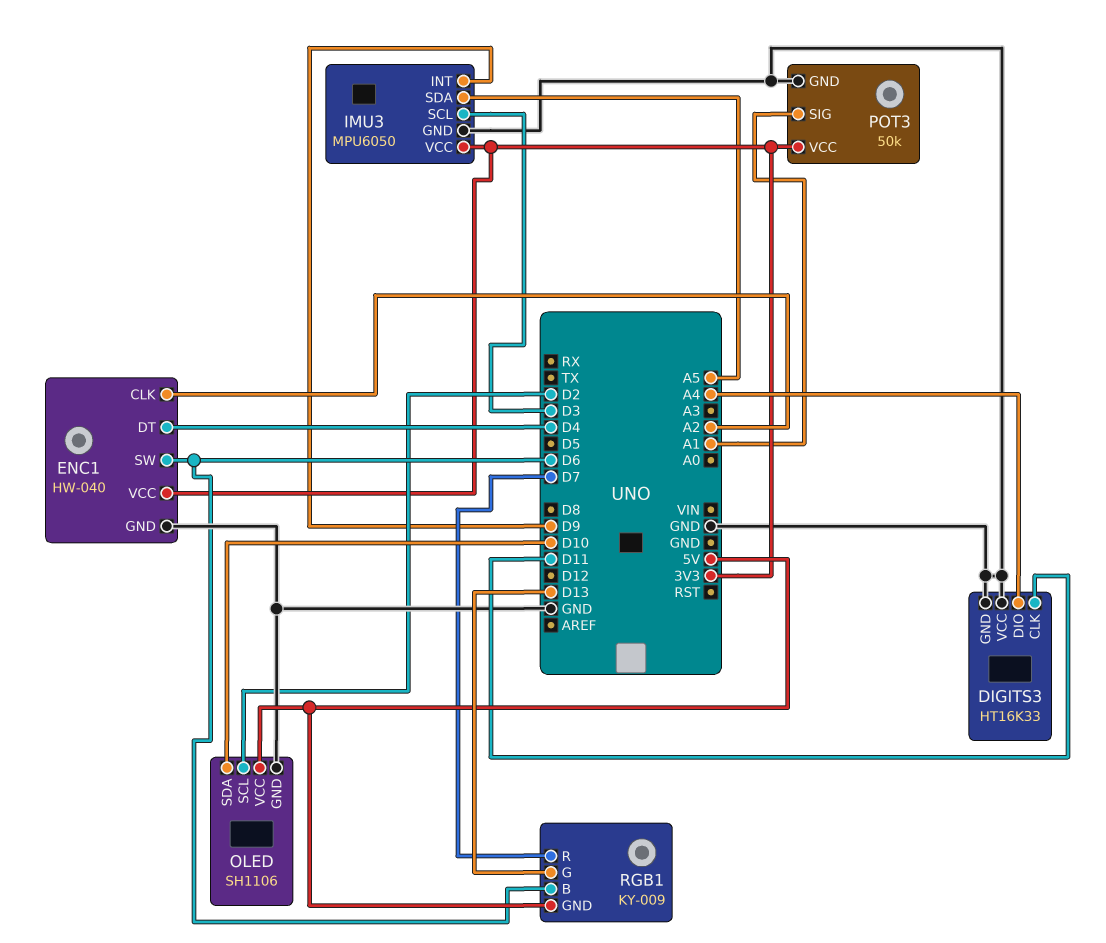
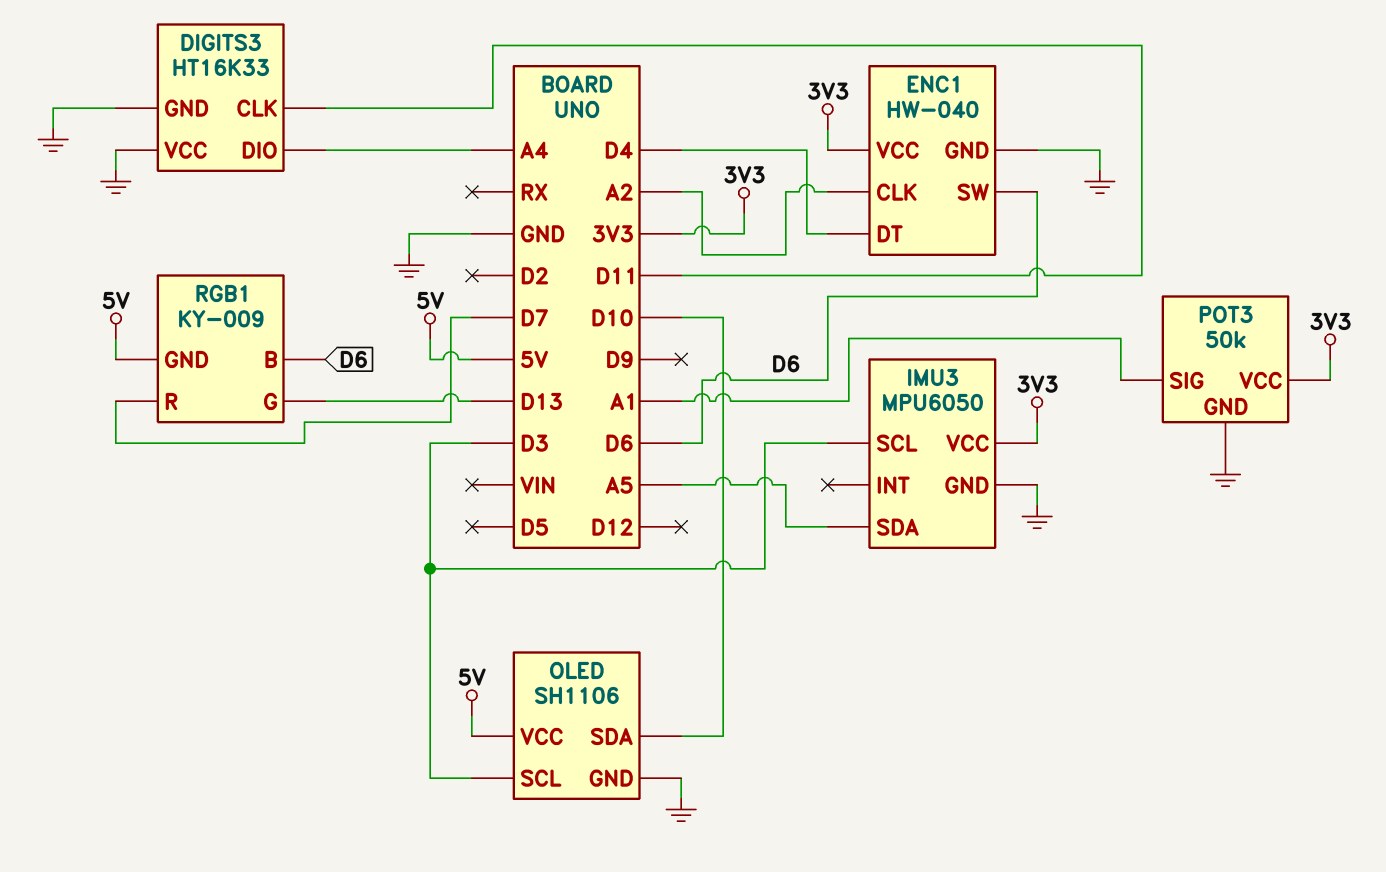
IMU3 pin INT: D9 -> none
OLED pin SCL: D2 -> D3

